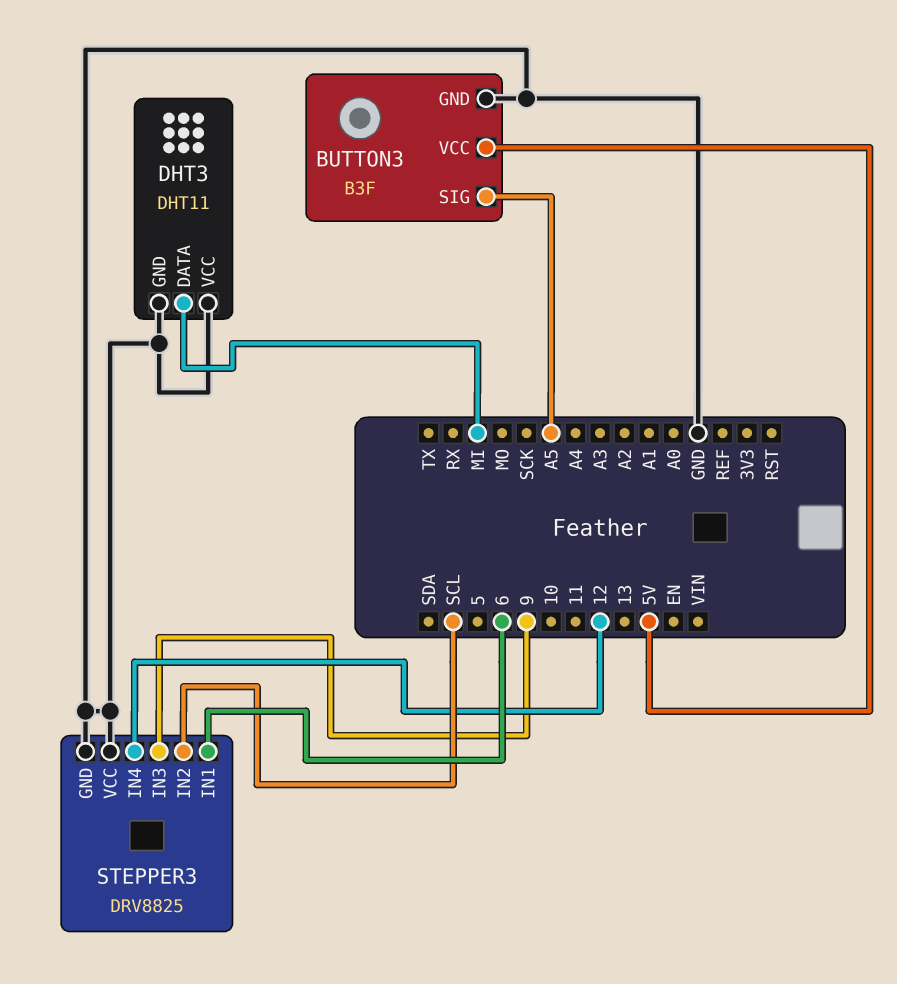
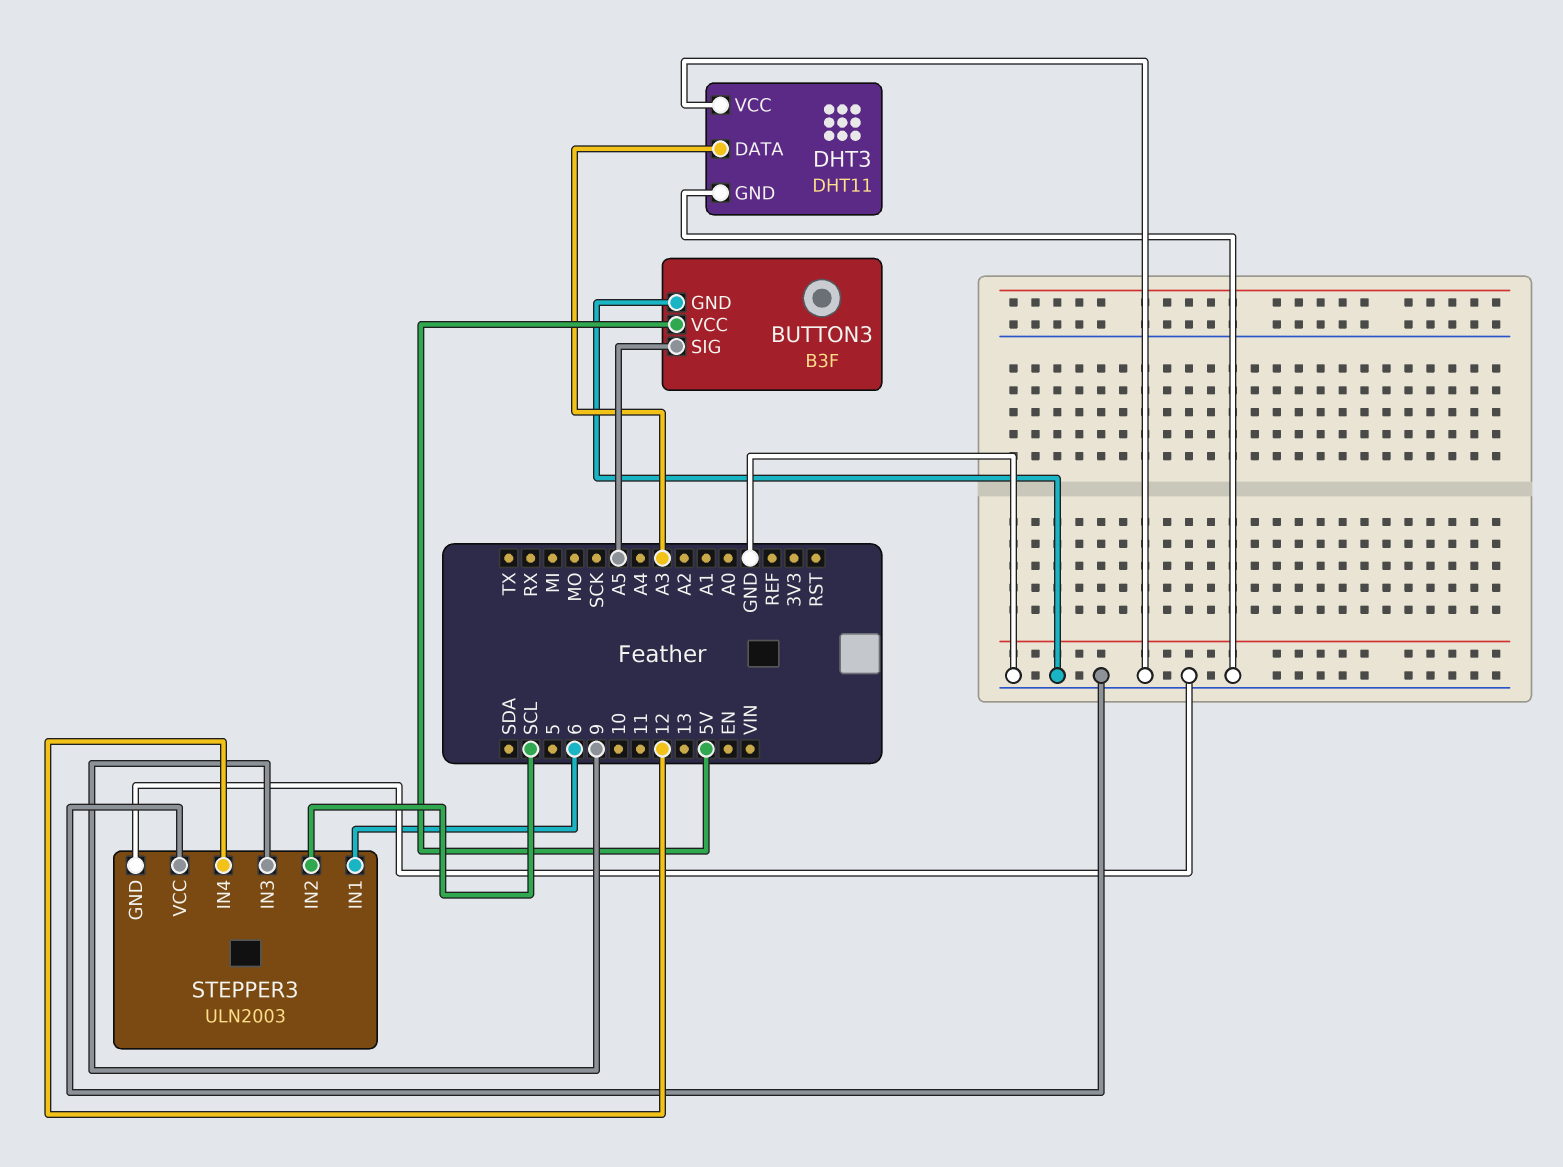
DHT3 pin DATA: MI -> A3
STEPPER3: DRV8825 -> ULN2003

